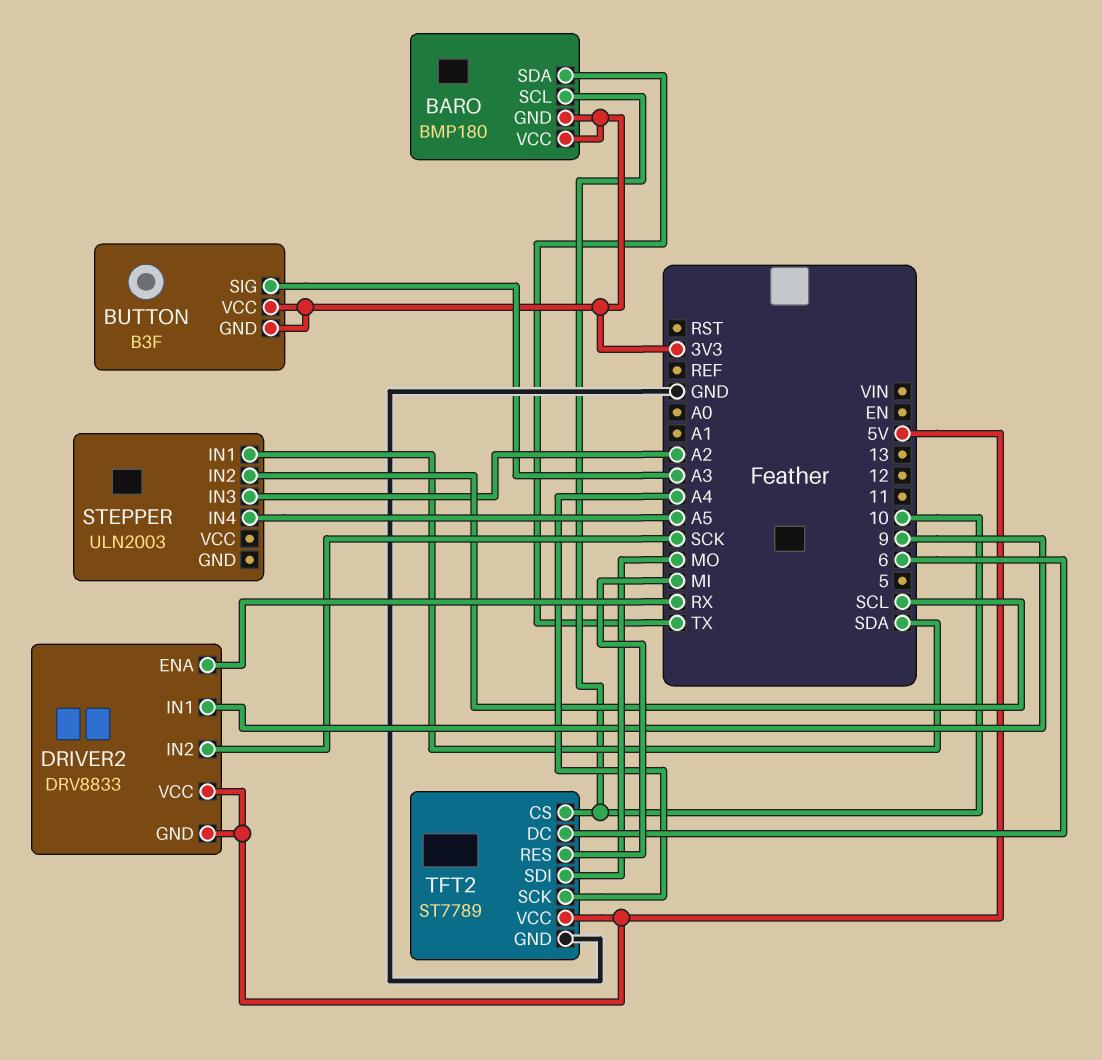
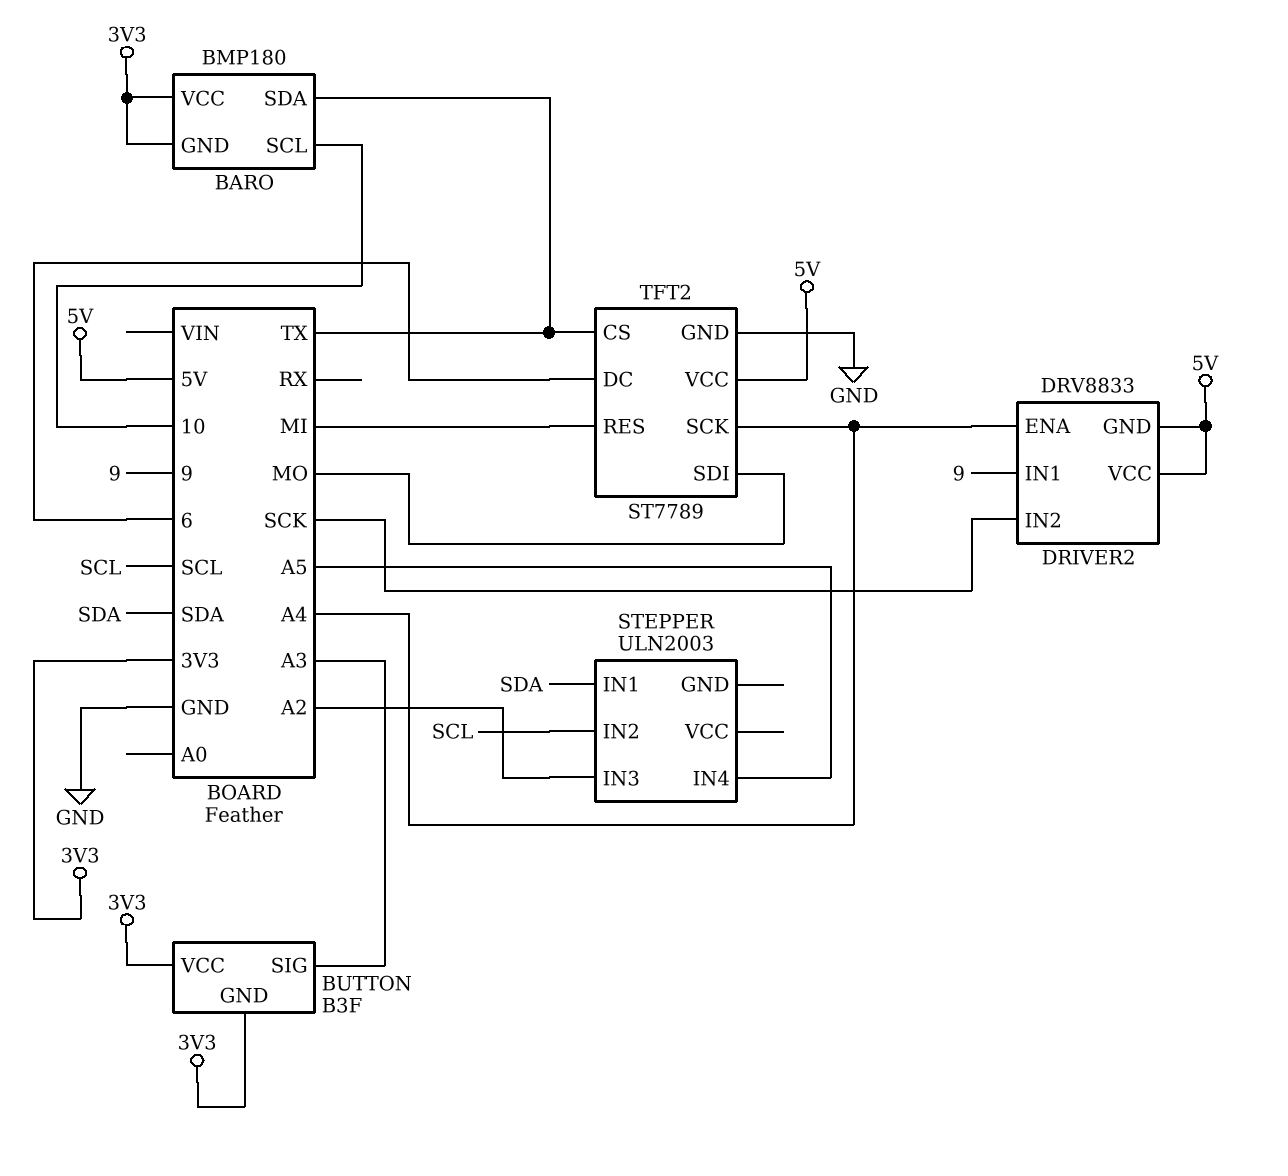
DRIVER2 pin ENA: RX -> A4
TFT2 pin CS: 10 -> TX

